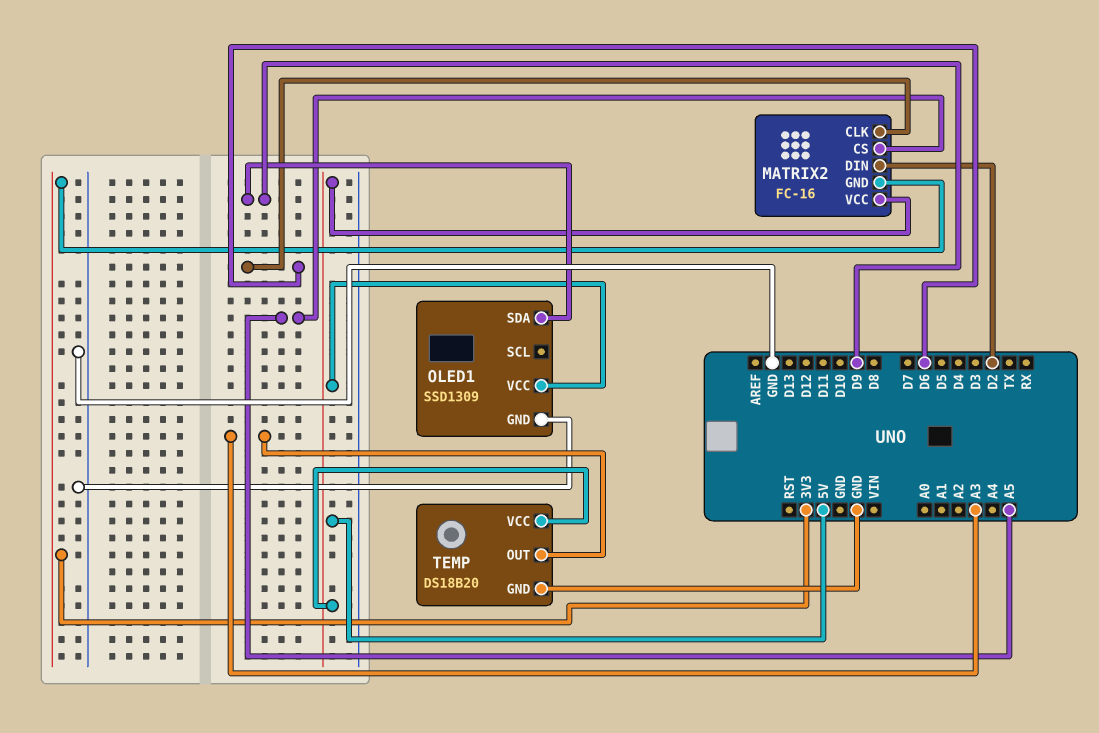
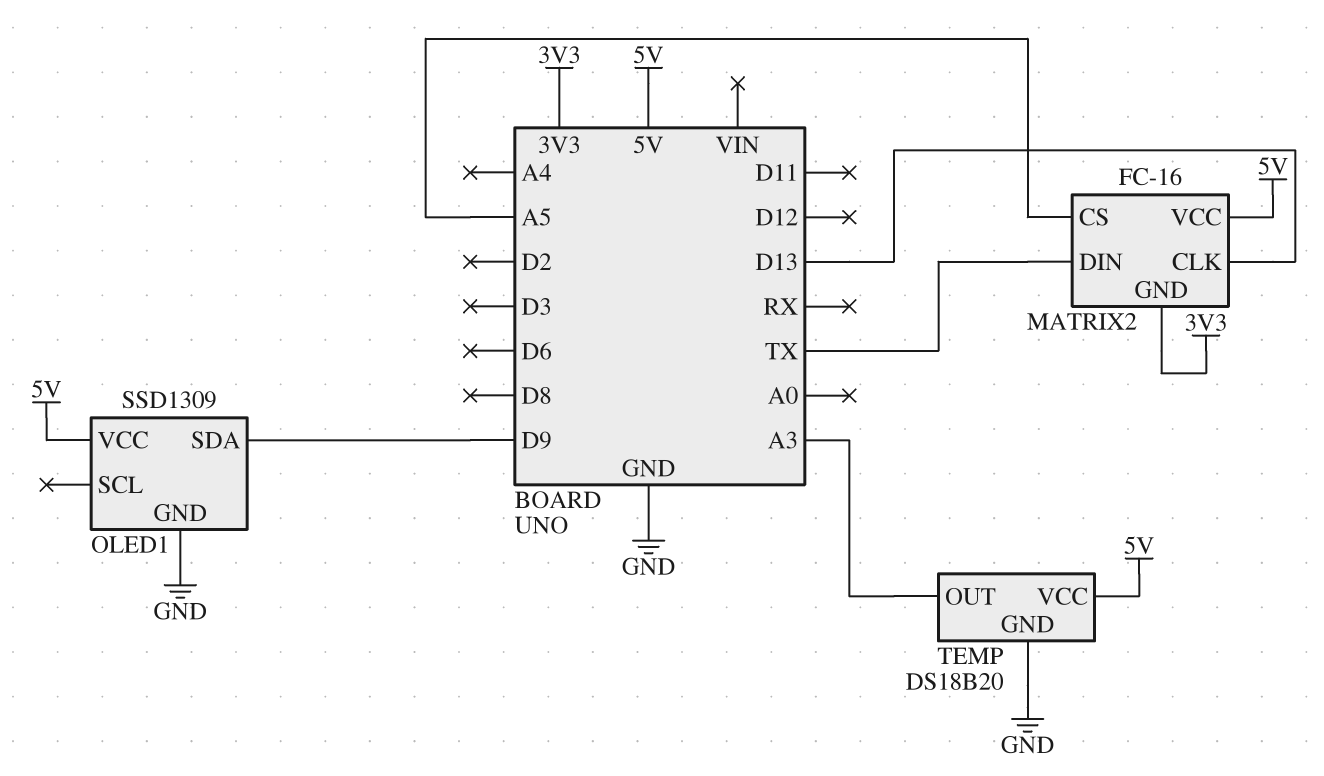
MATRIX2 pin CLK: D6 -> D13
MATRIX2 pin DIN: D2 -> TX

